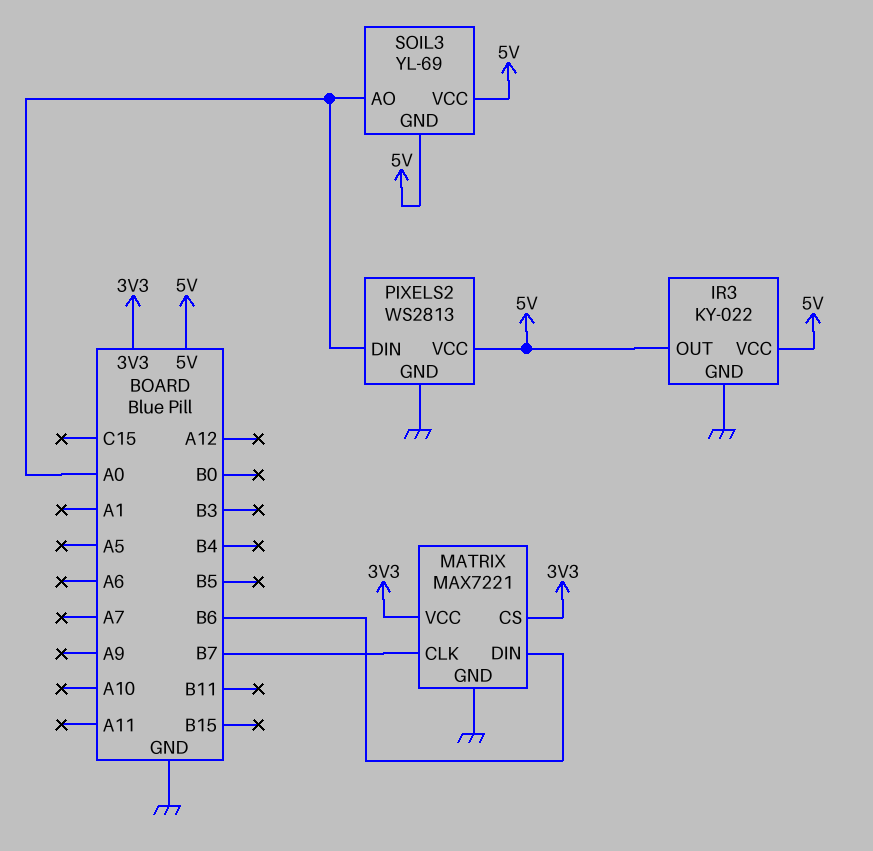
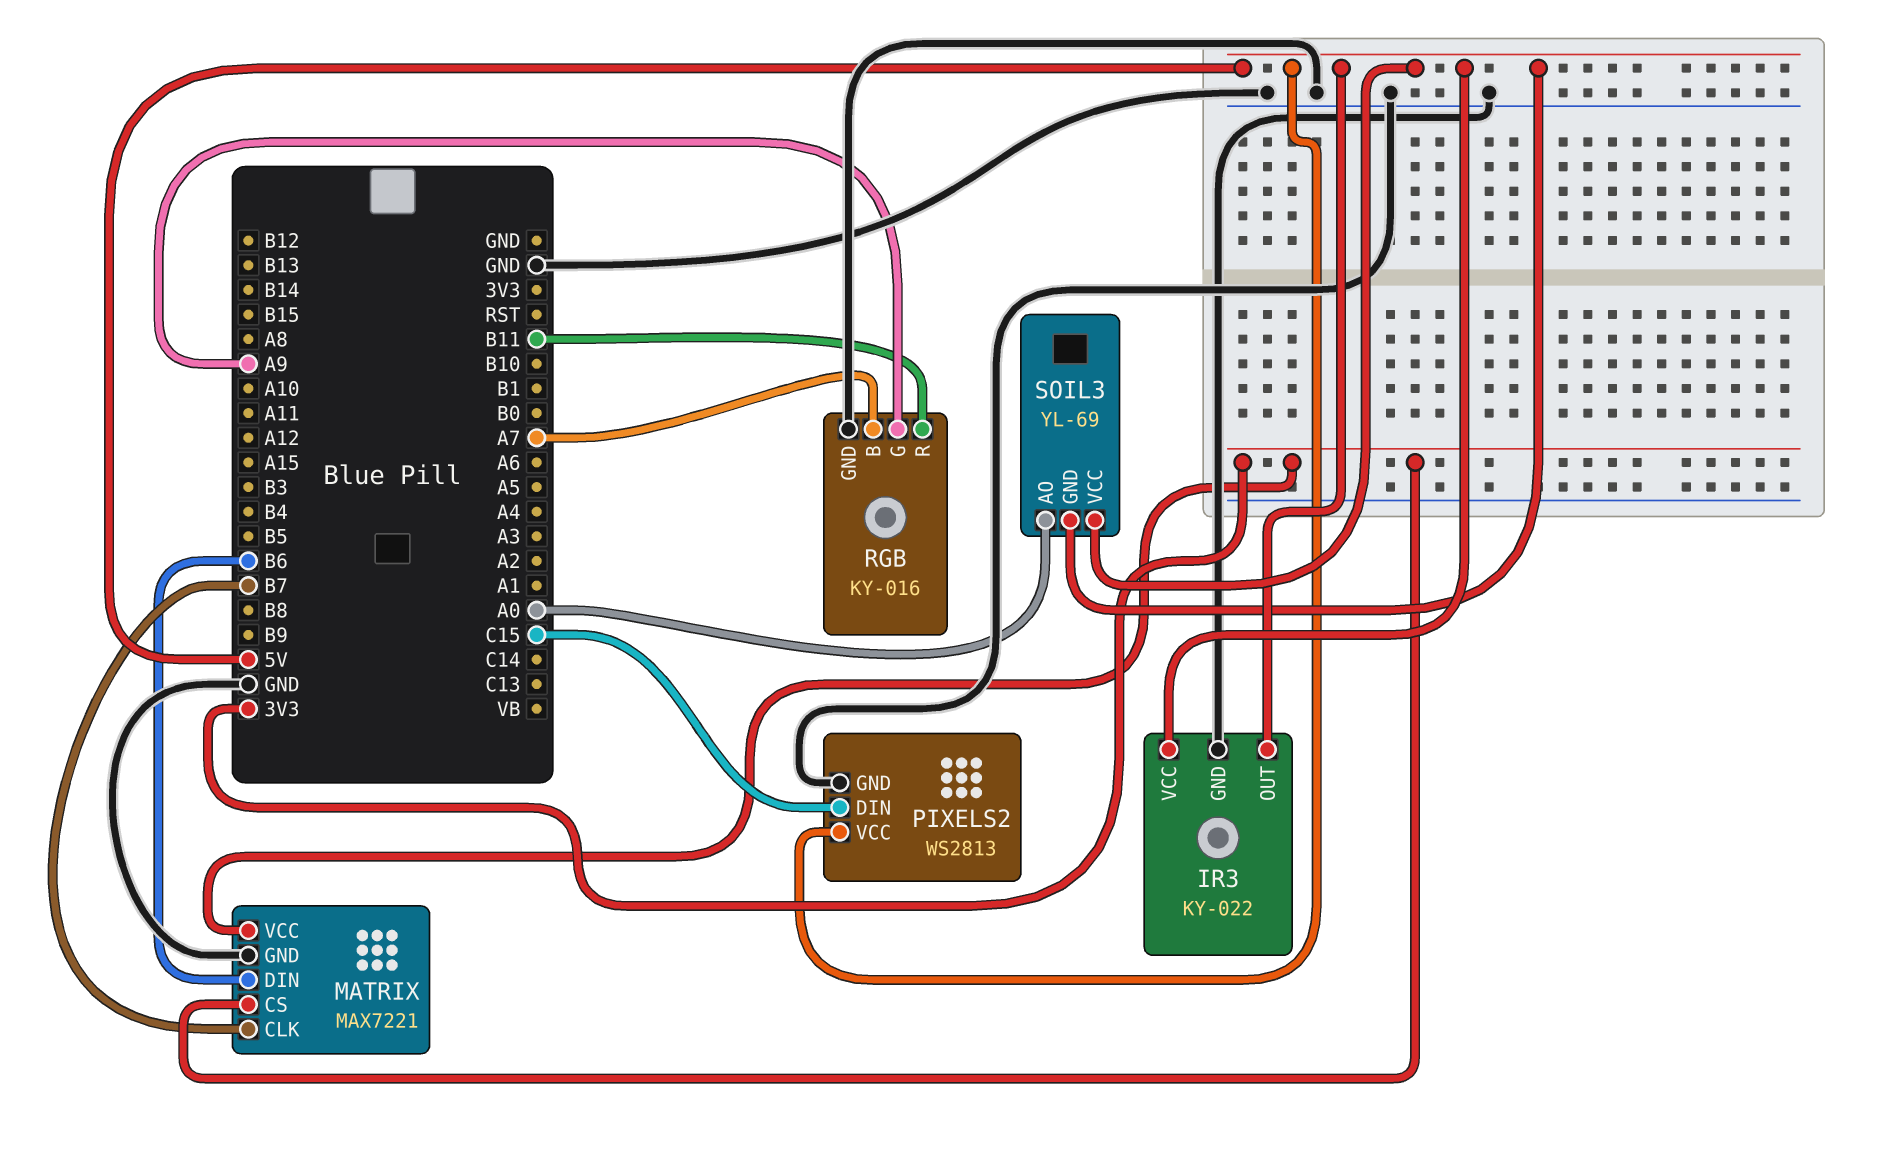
PIXELS2 pin DIN: A0 -> C15
RGB: none -> KY-016
RGB pin B: none -> A7
RGB pin G: none -> A9
RGB pin GND: none -> GND
RGB pin R: none -> B11

